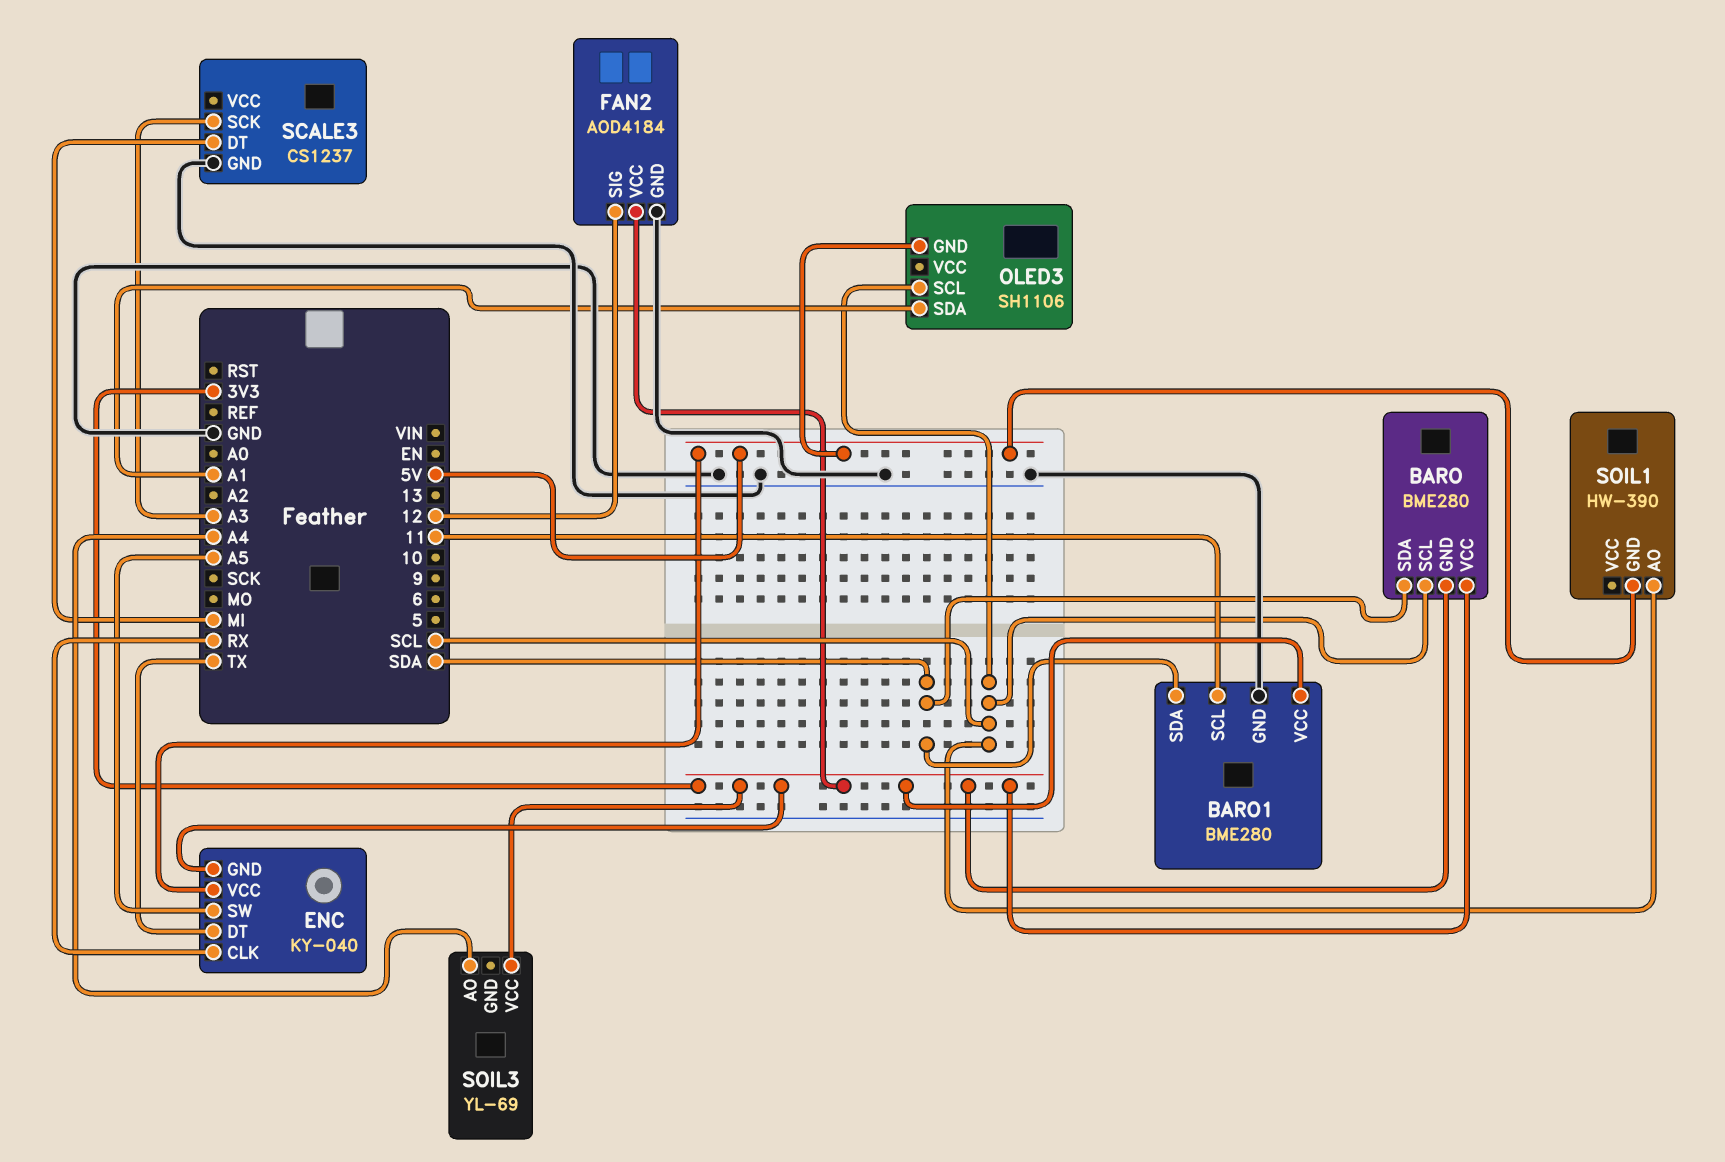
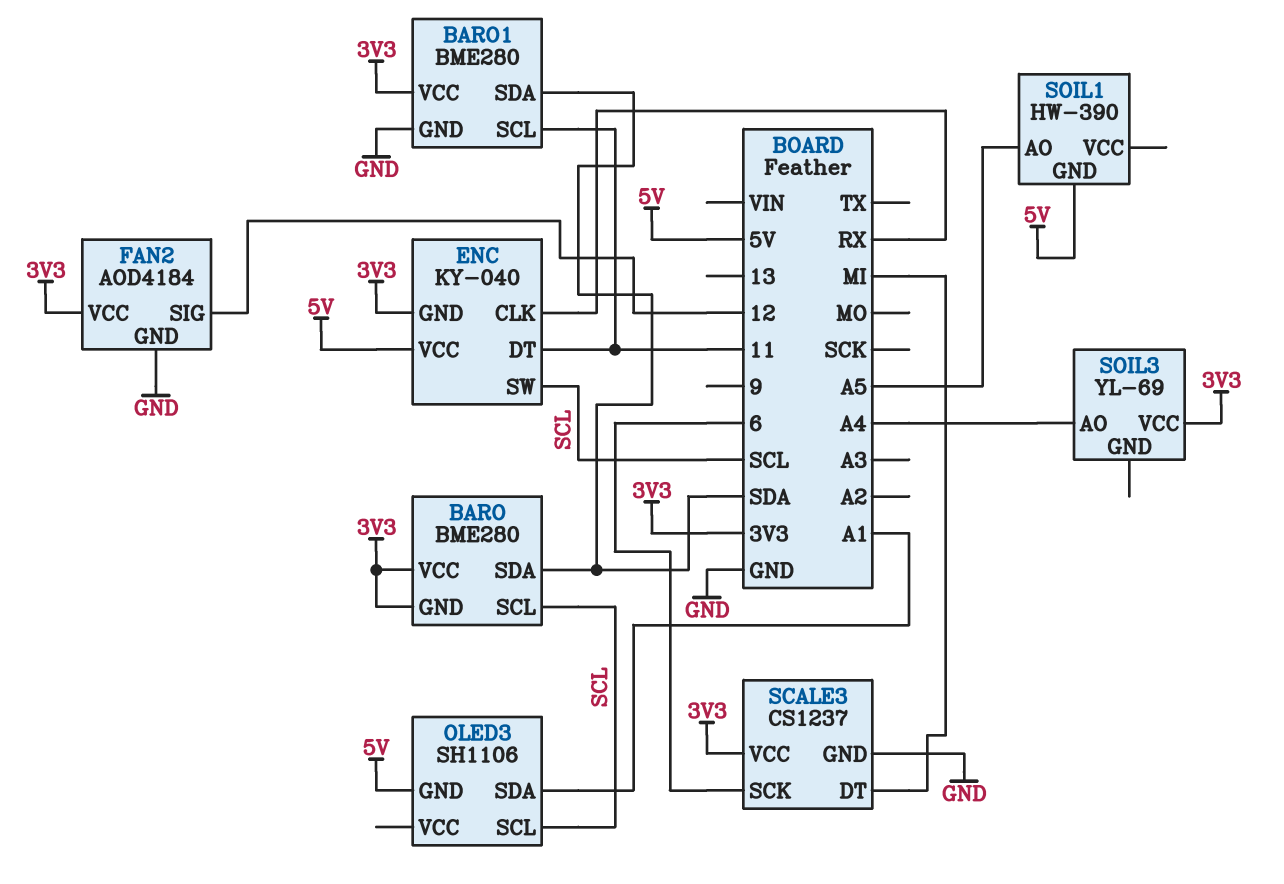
ENC pin DT: TX -> 11
ENC pin SW: A5 -> SCL
SCALE3 pin SCK: A3 -> 6
SCALE3 pin VCC: none -> 3V3
SOIL1 pin AO: SCL -> A5

